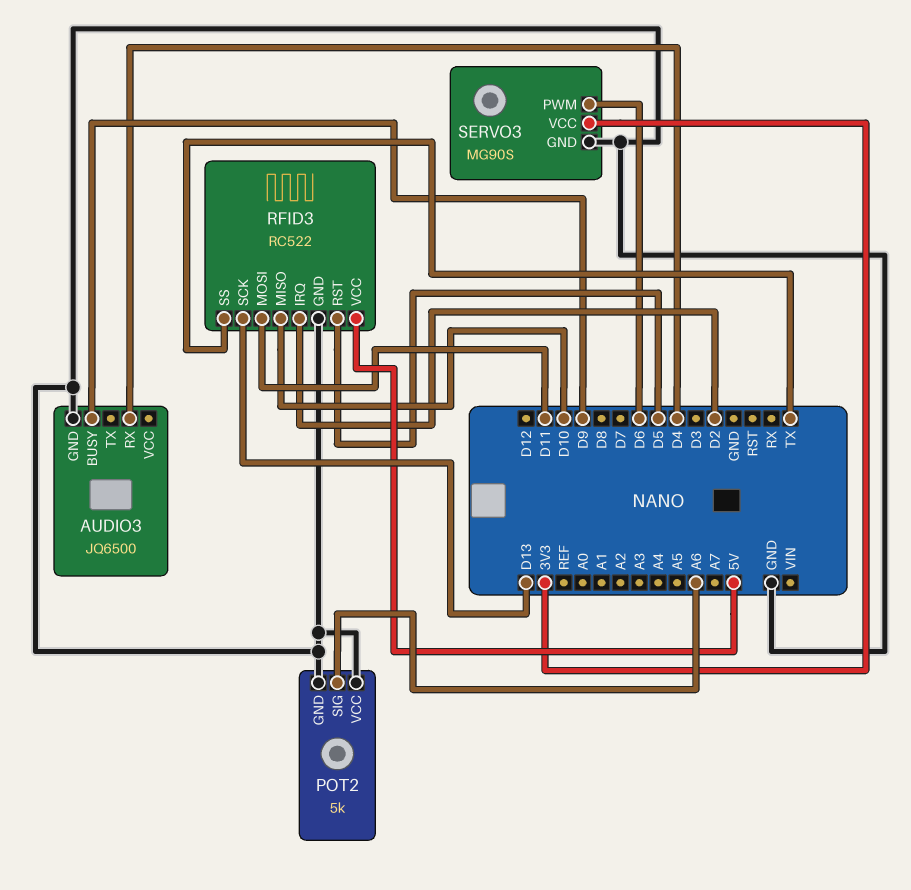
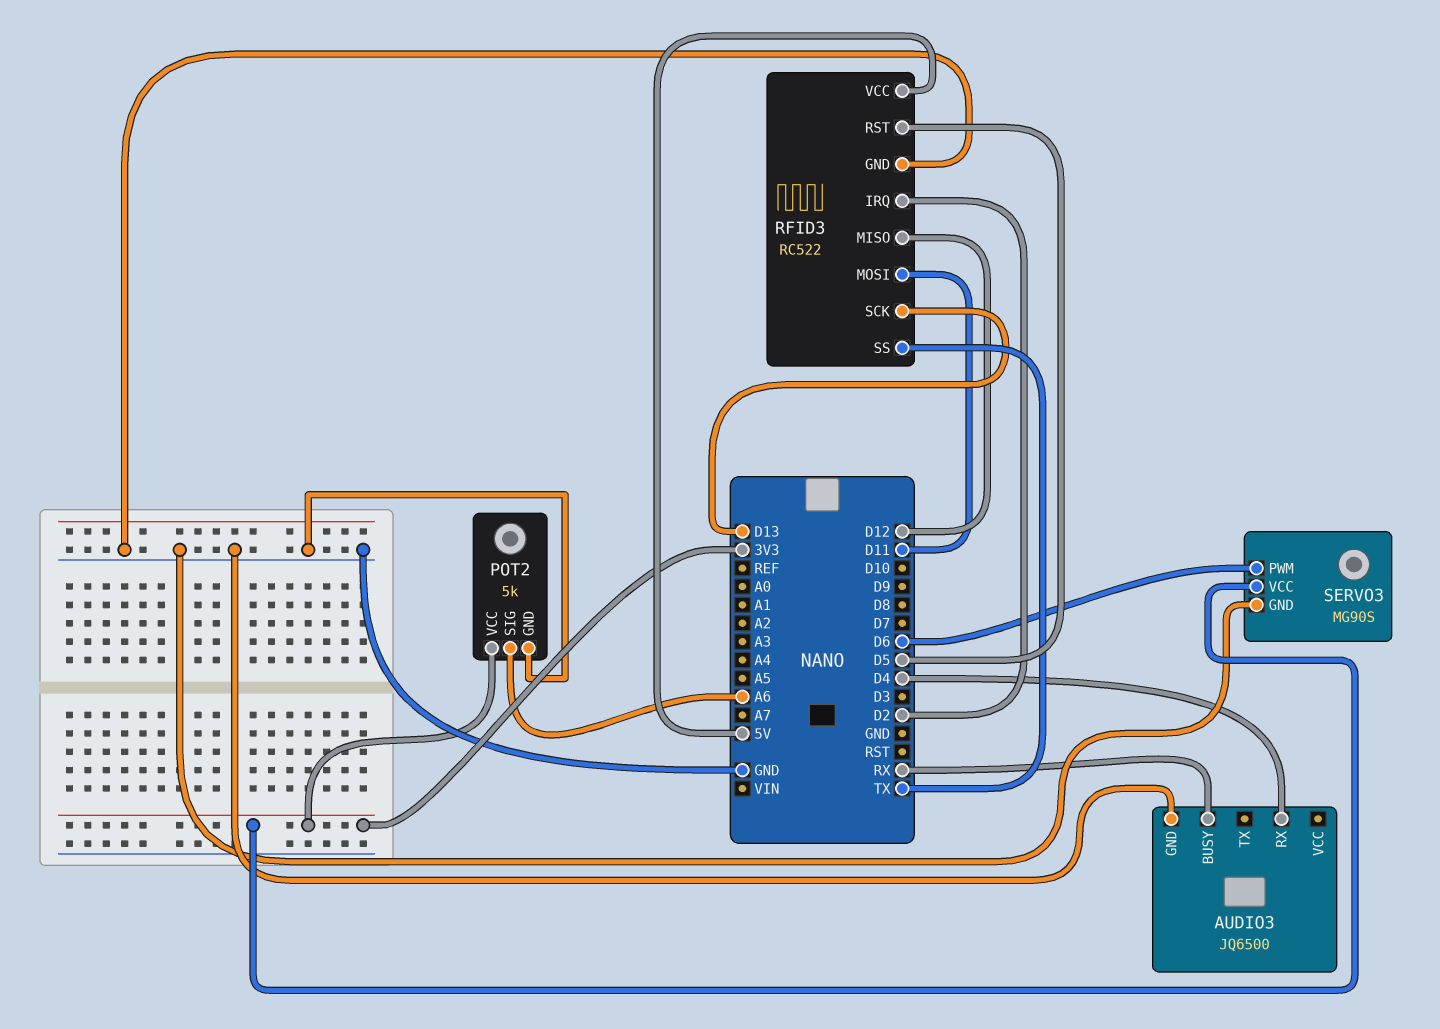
AUDIO3 pin BUSY: D9 -> RX
POT2 pin VCC: GND -> 3V3
RFID3 pin MISO: D10 -> D12

